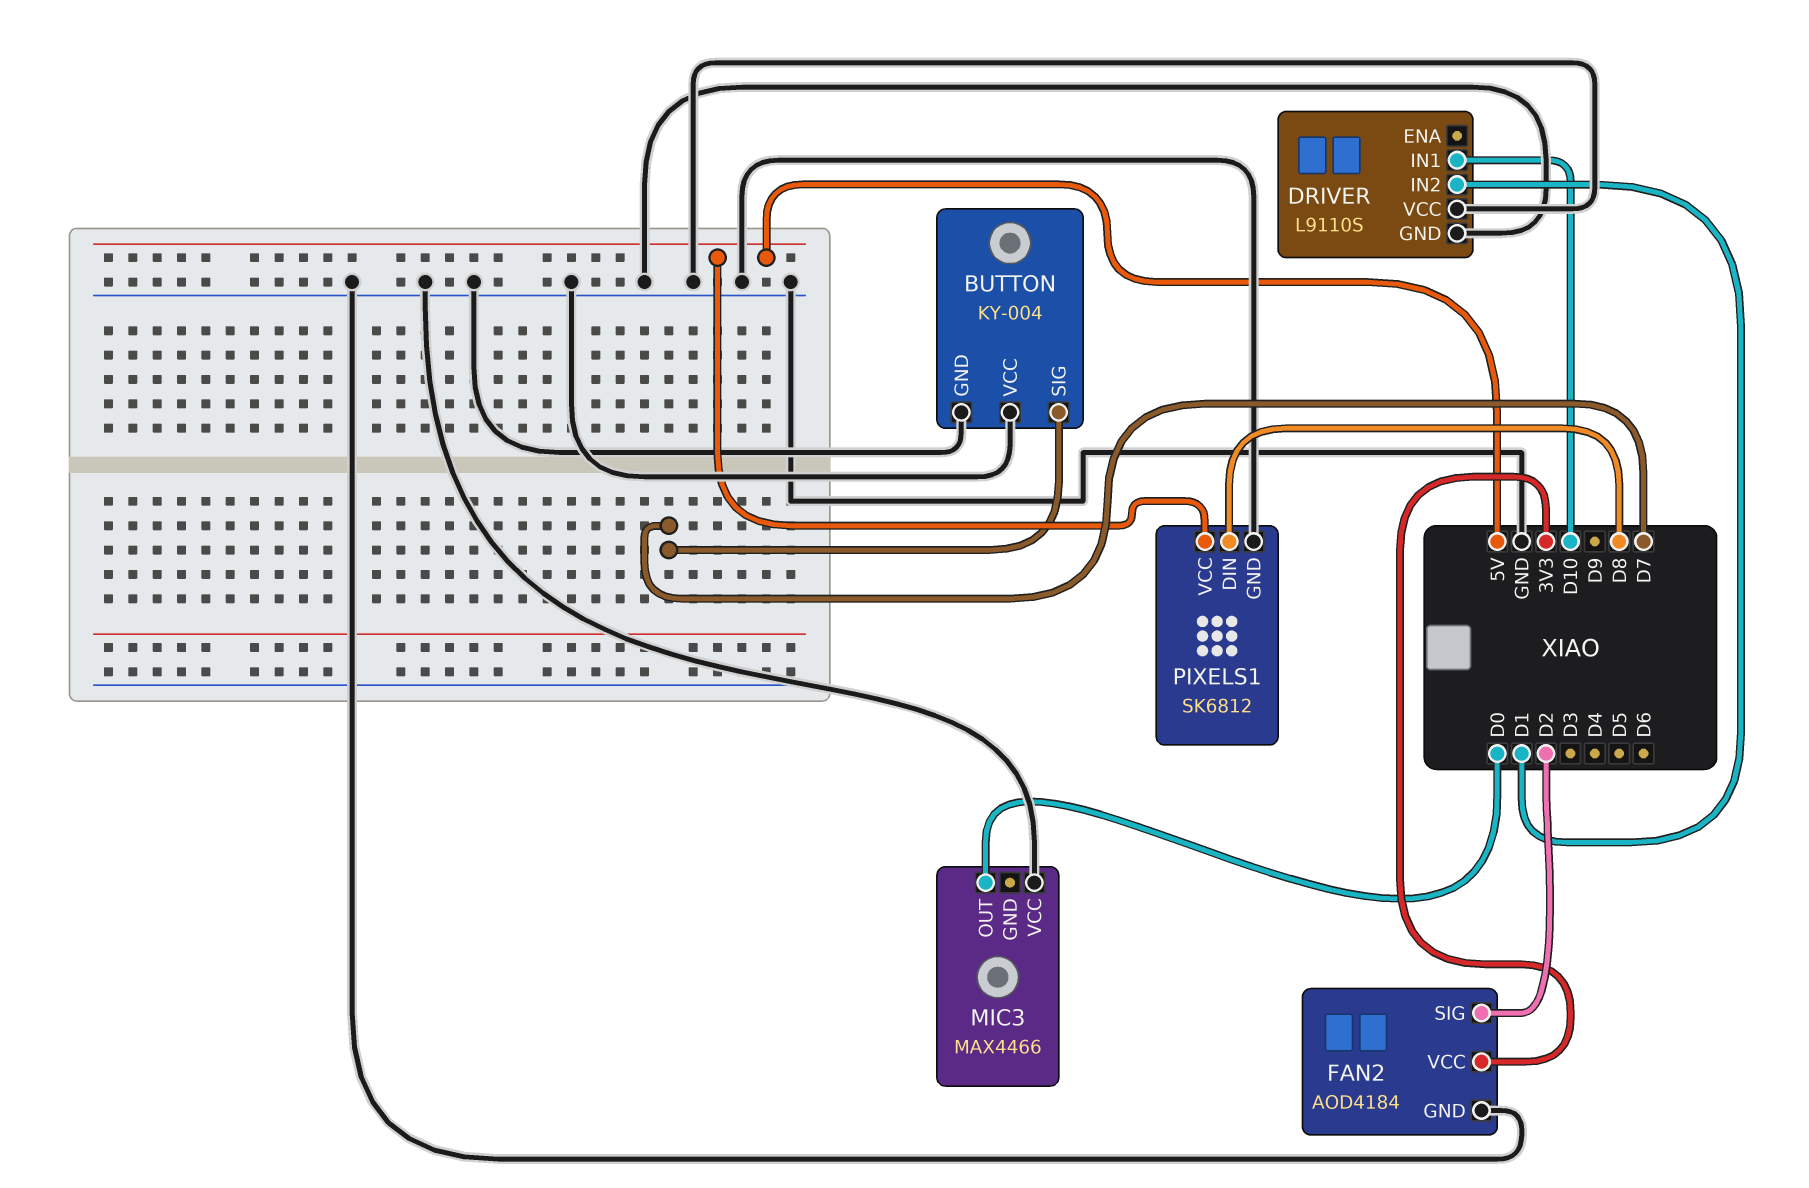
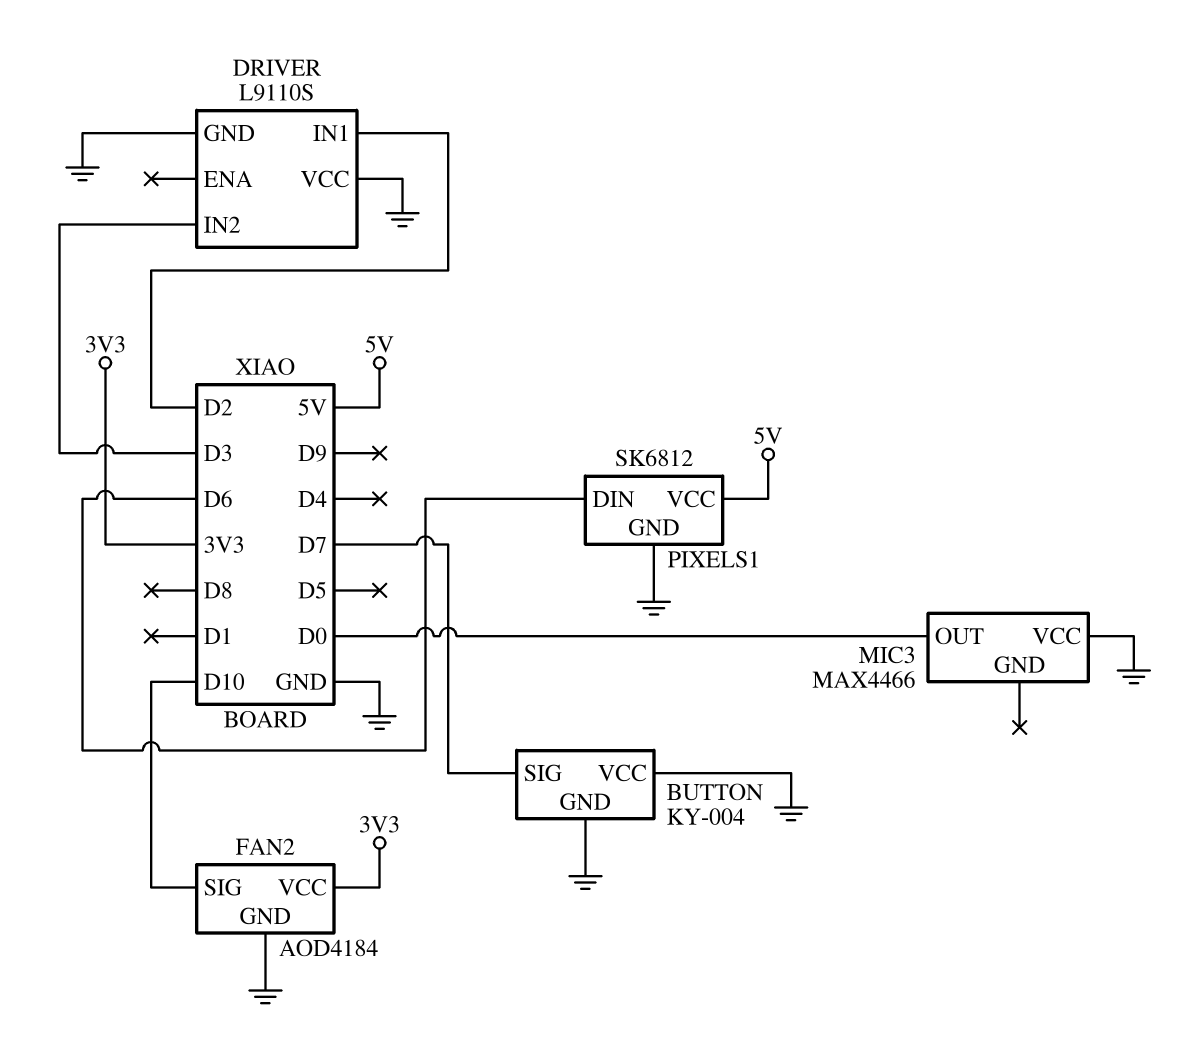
DRIVER pin IN1: D10 -> D2
DRIVER pin IN2: D1 -> D3
FAN2 pin SIG: D2 -> D10
PIXELS1 pin DIN: D8 -> D6

